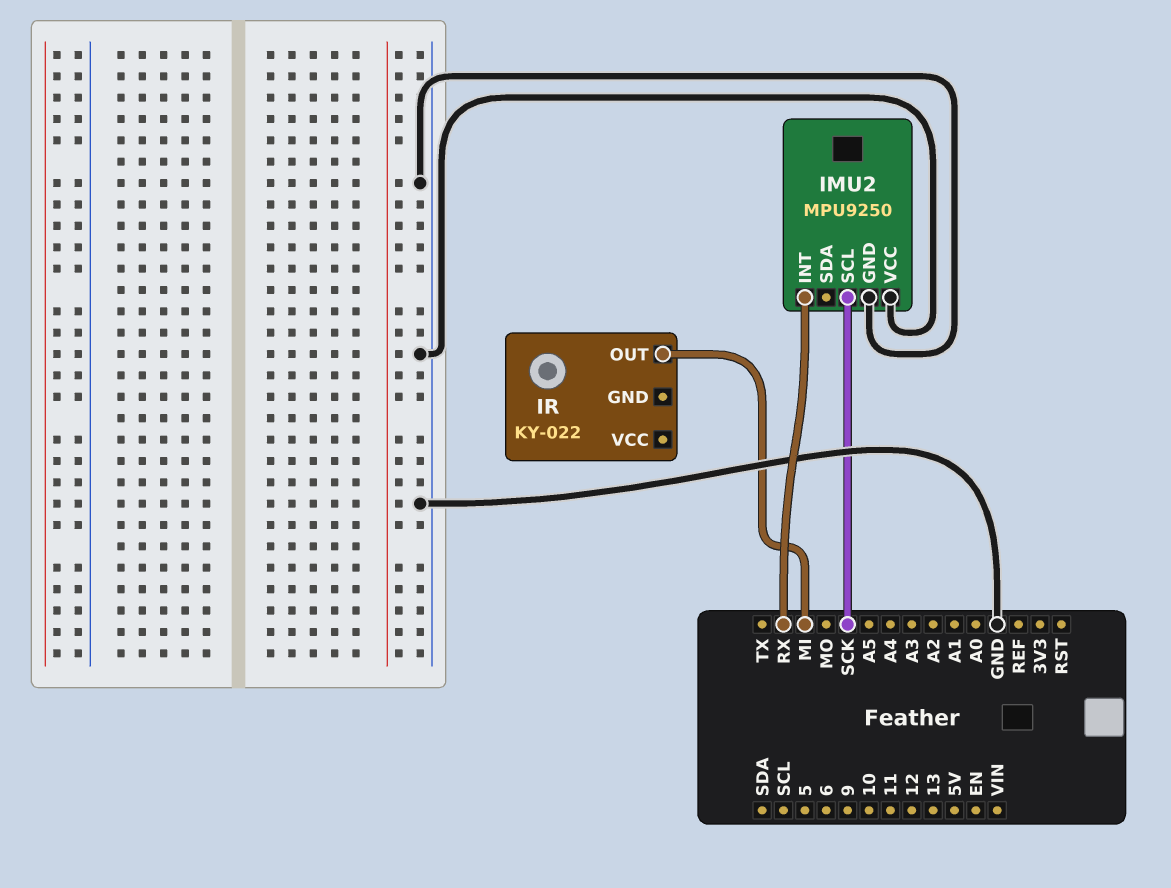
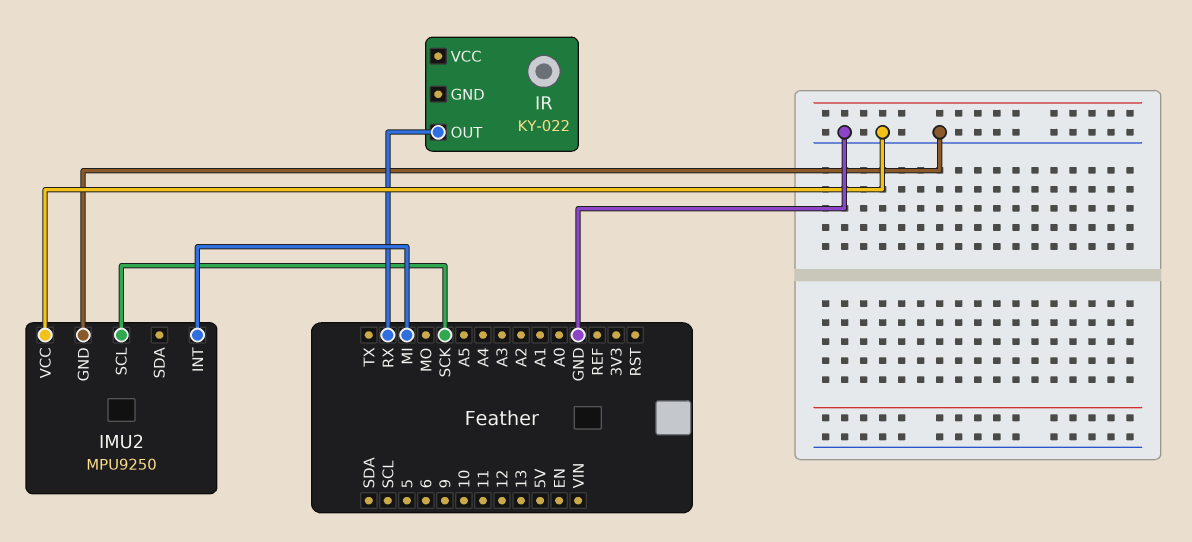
IMU2 pin INT: RX -> MI
IR pin OUT: MI -> RX

